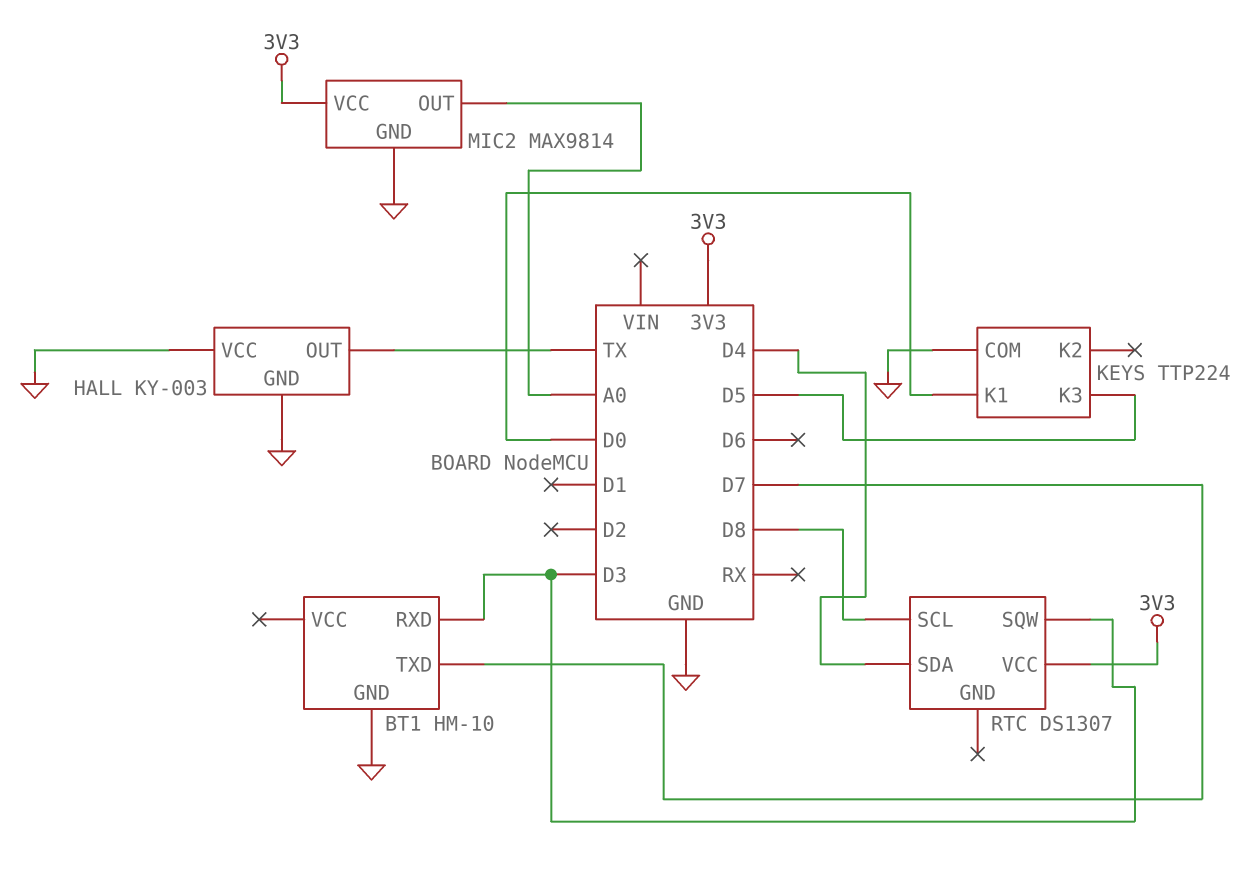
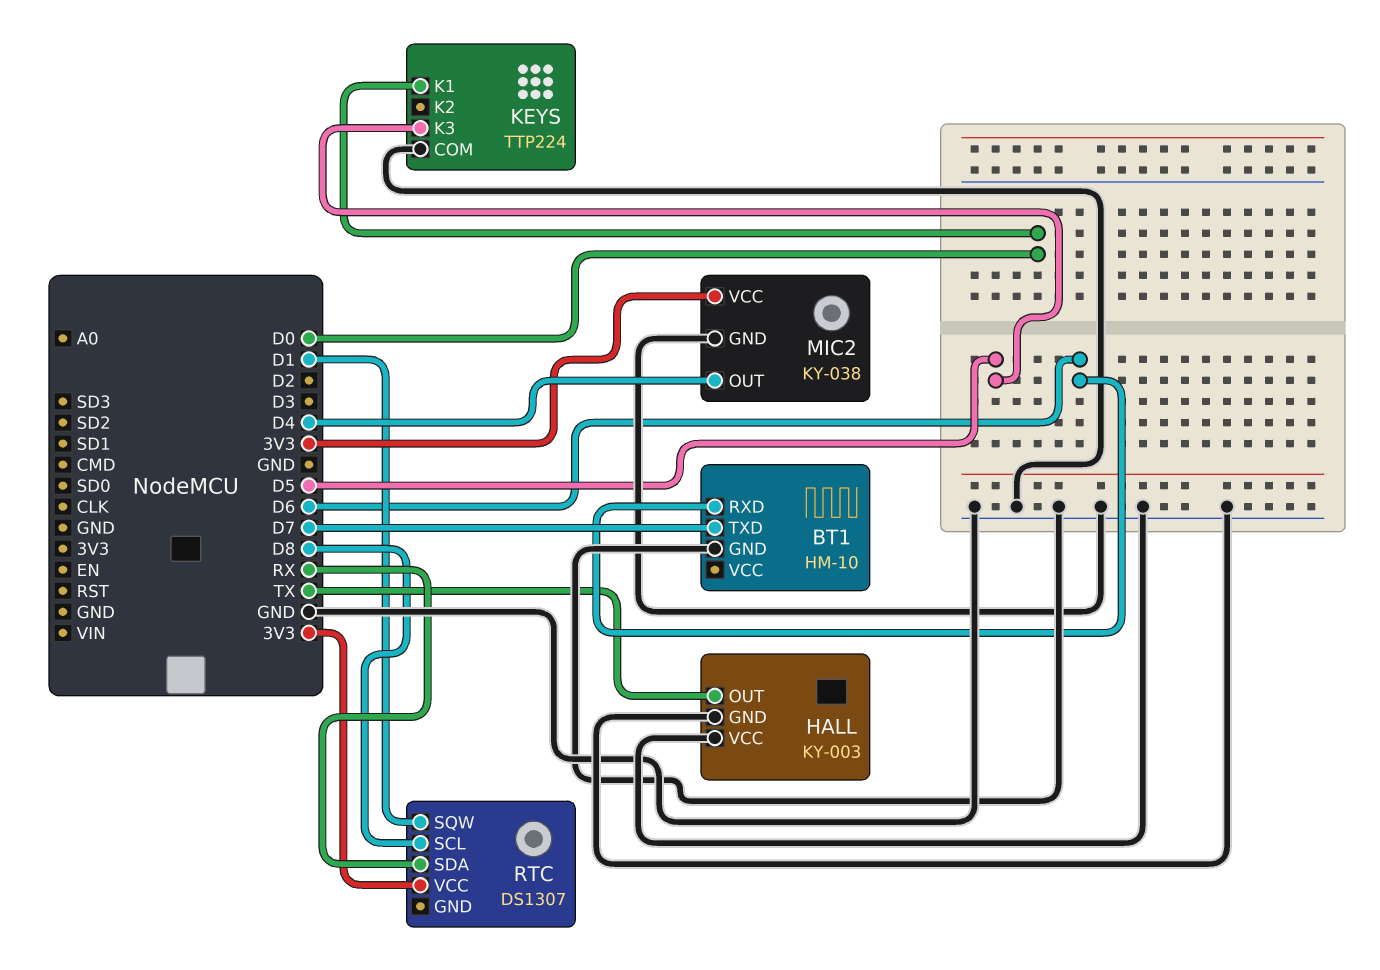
BT1 pin RXD: D3 -> D6
MIC2: MAX9814 -> KY-038
MIC2 pin OUT: A0 -> D4
RTC pin SDA: D4 -> RX
RTC pin SQW: D3 -> D1

